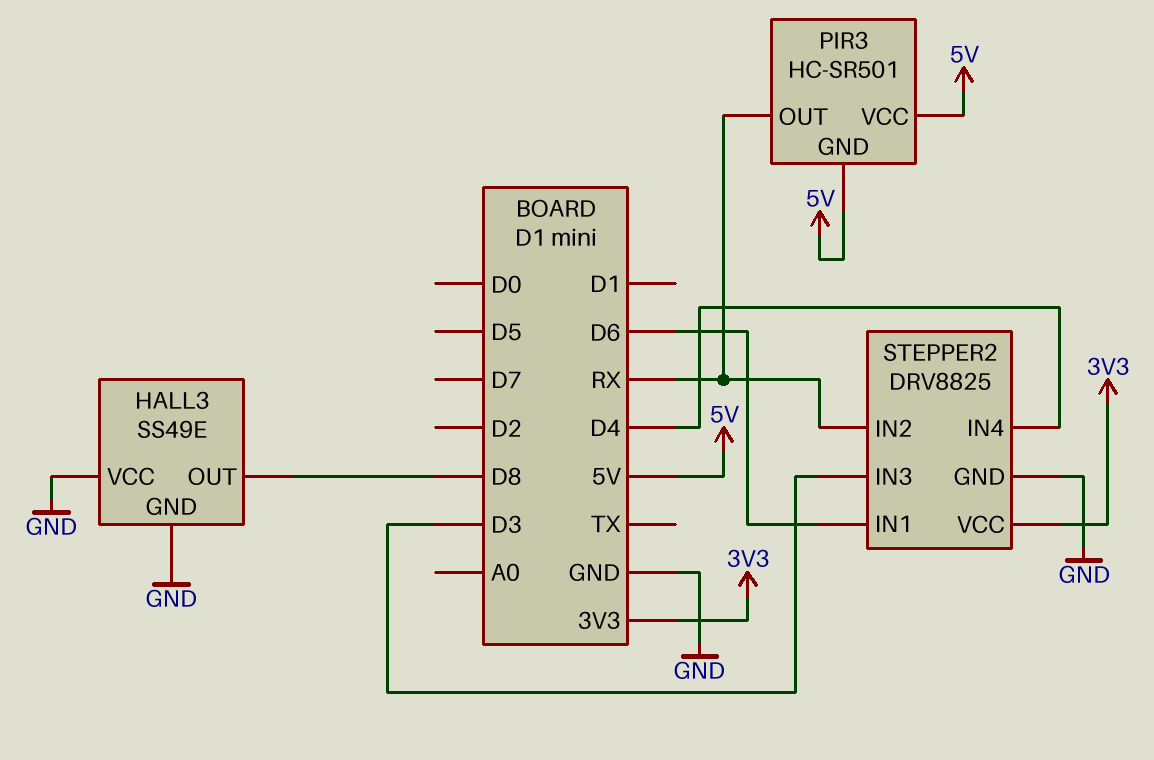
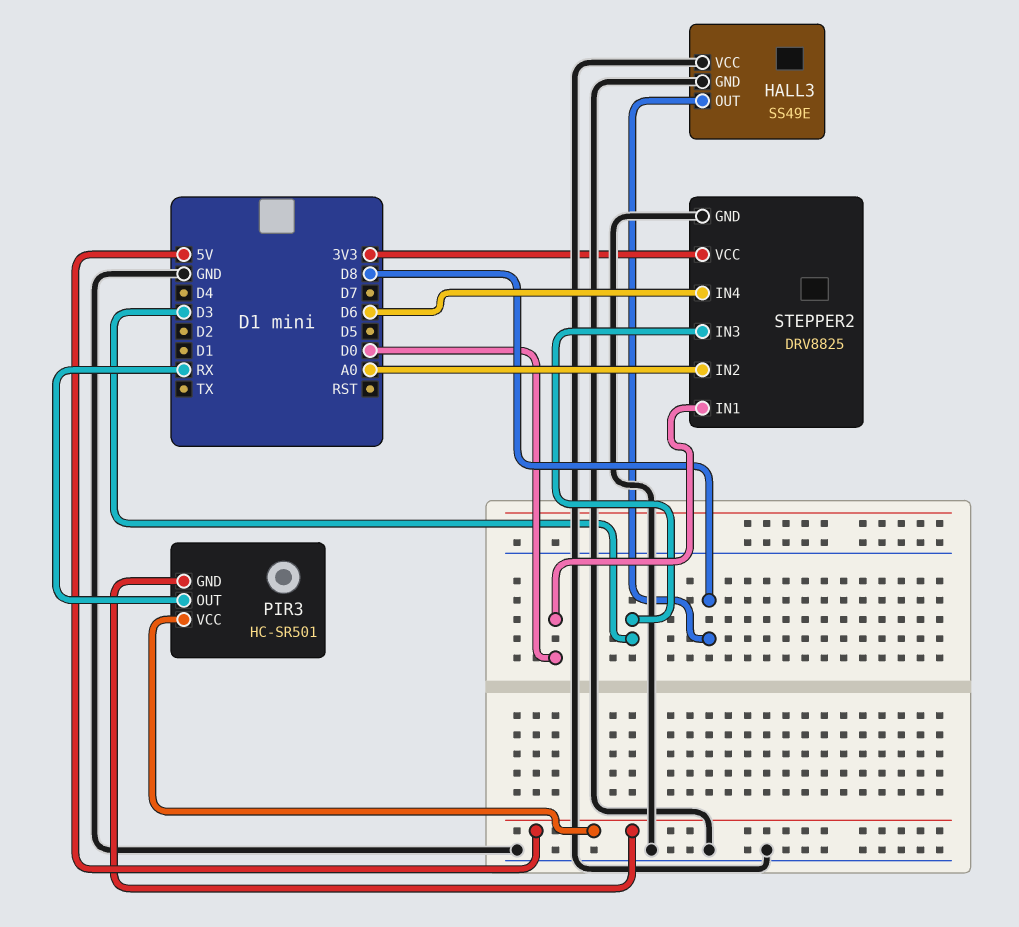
STEPPER2 pin IN1: D6 -> D0
STEPPER2 pin IN2: RX -> A0
STEPPER2 pin IN4: D4 -> D6

